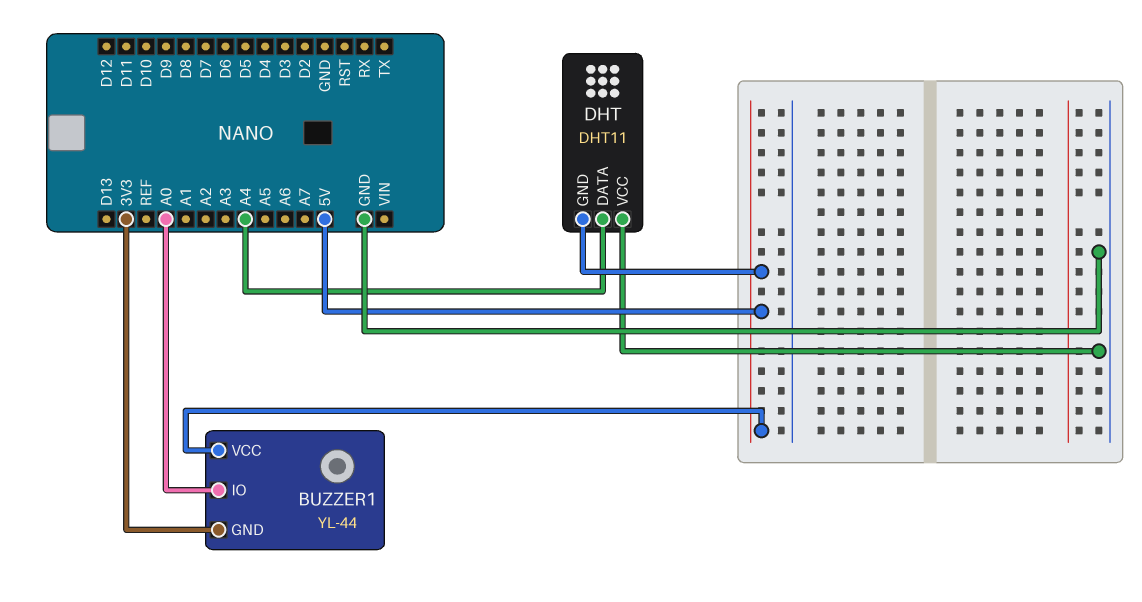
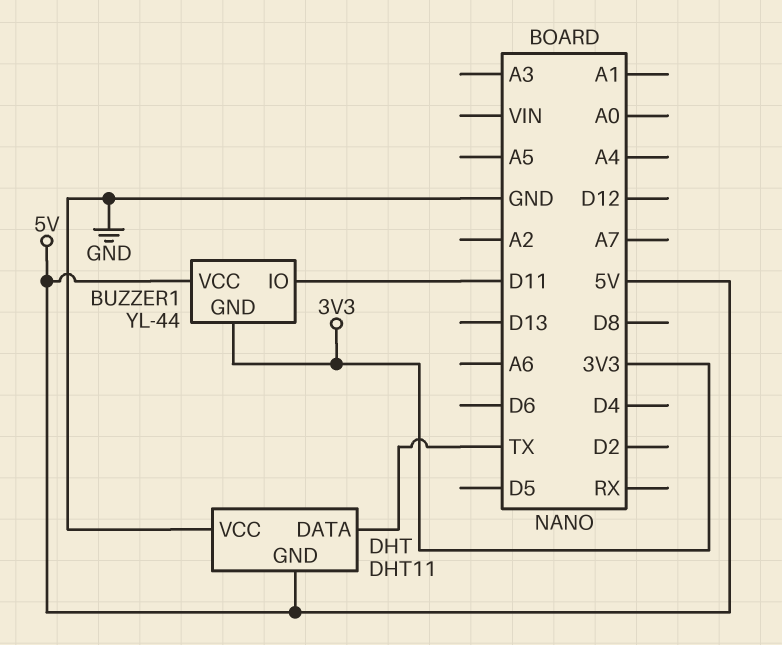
BUZZER1 pin IO: A0 -> D11
DHT pin DATA: A4 -> TX

